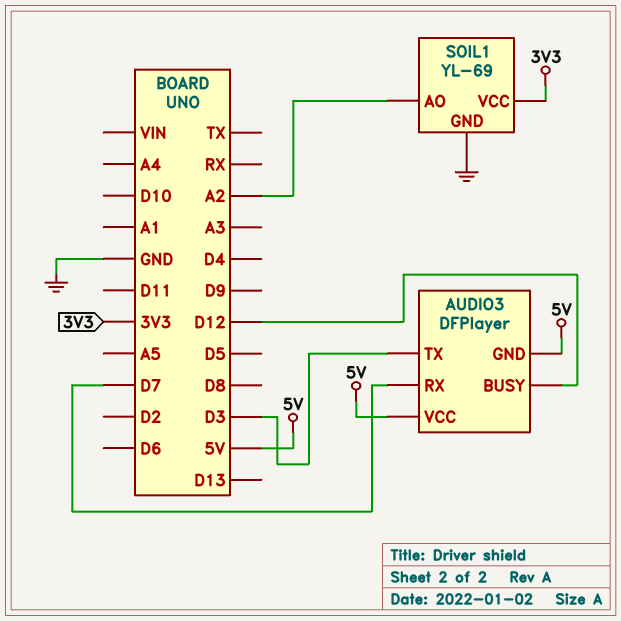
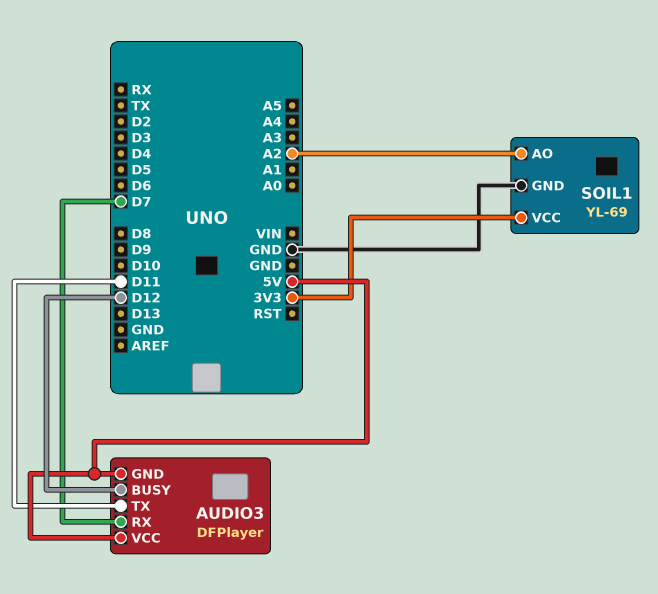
AUDIO3 pin TX: D3 -> D11

